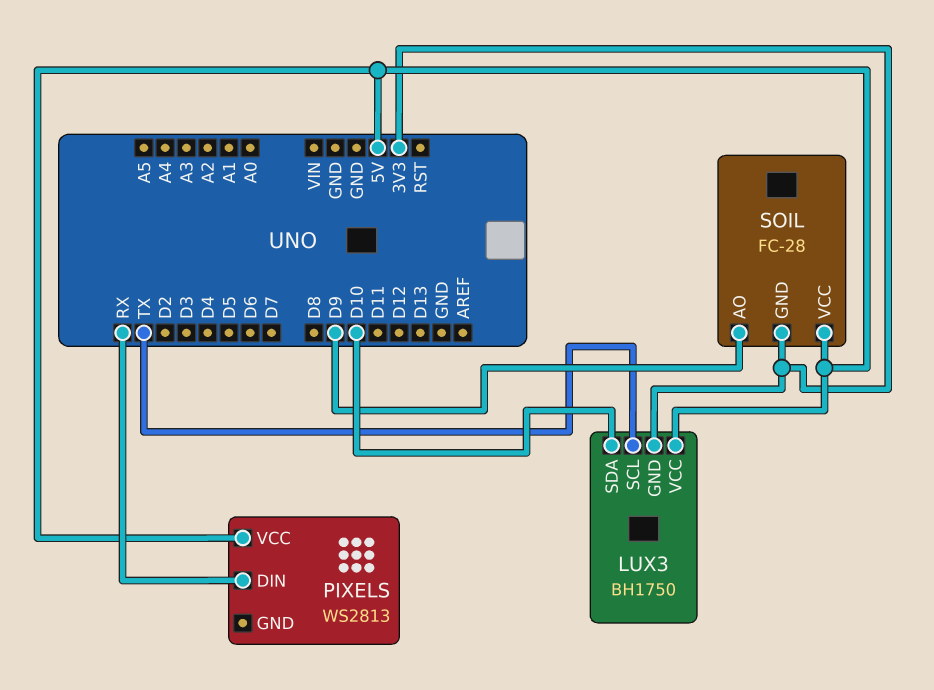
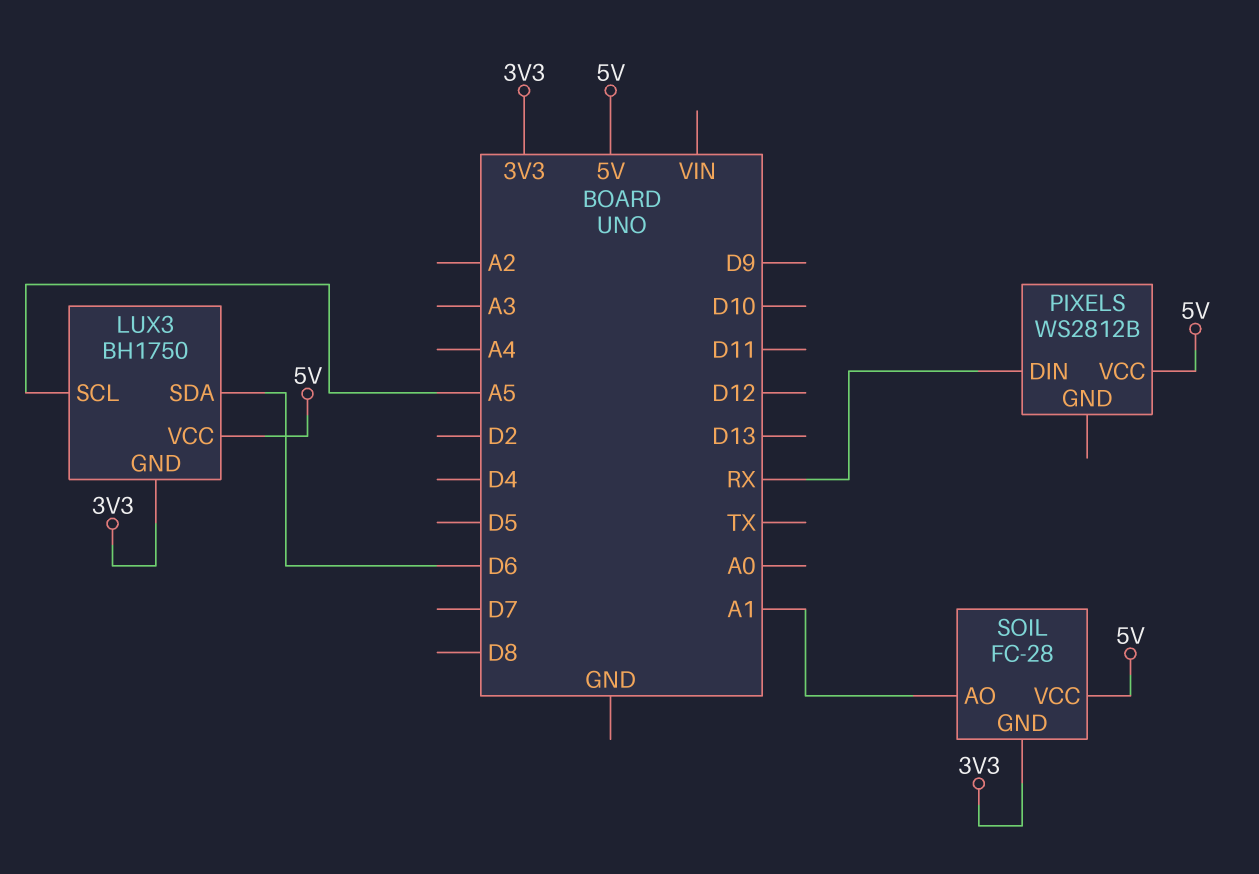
LUX3 pin SCL: TX -> A5
LUX3 pin SDA: D10 -> D6
PIXELS: WS2813 -> WS2812B
SOIL pin AO: D9 -> A1

